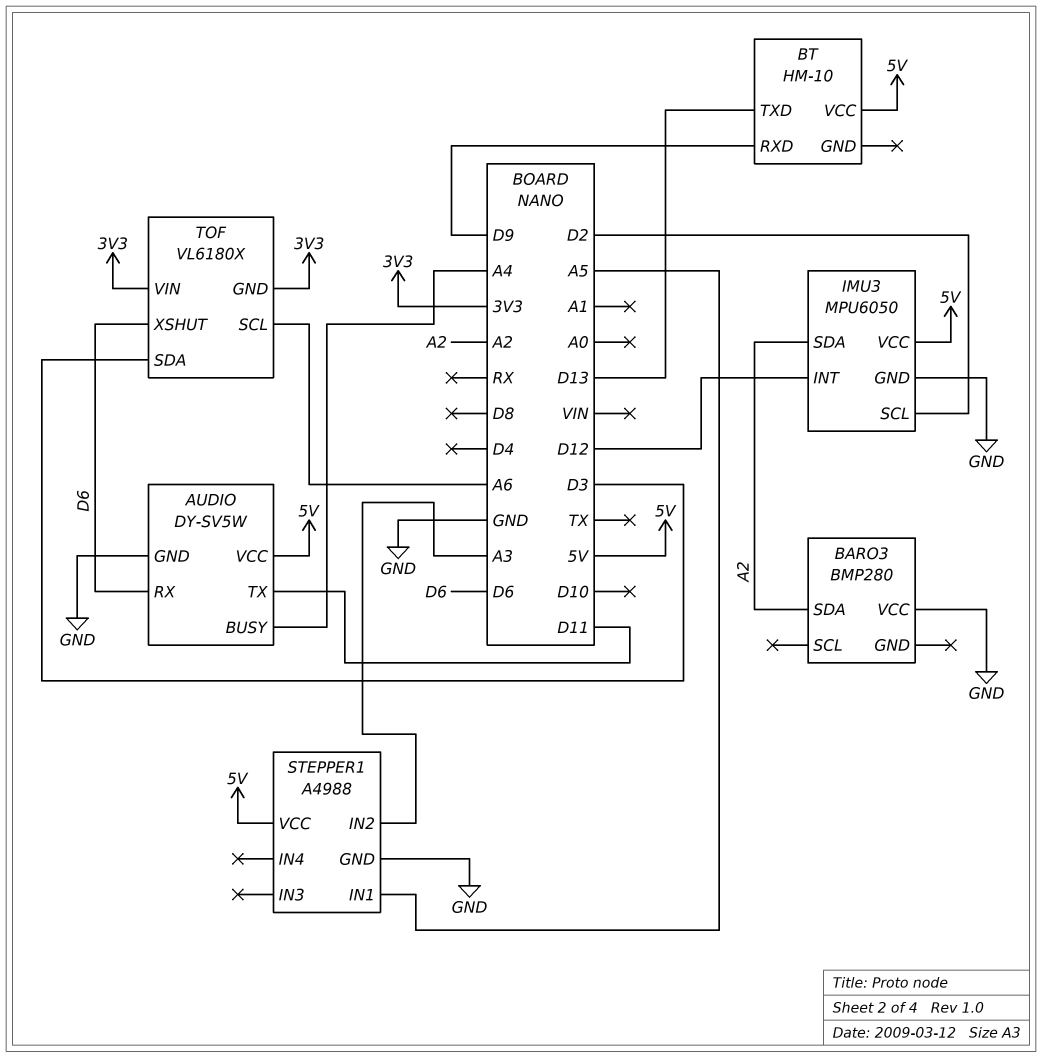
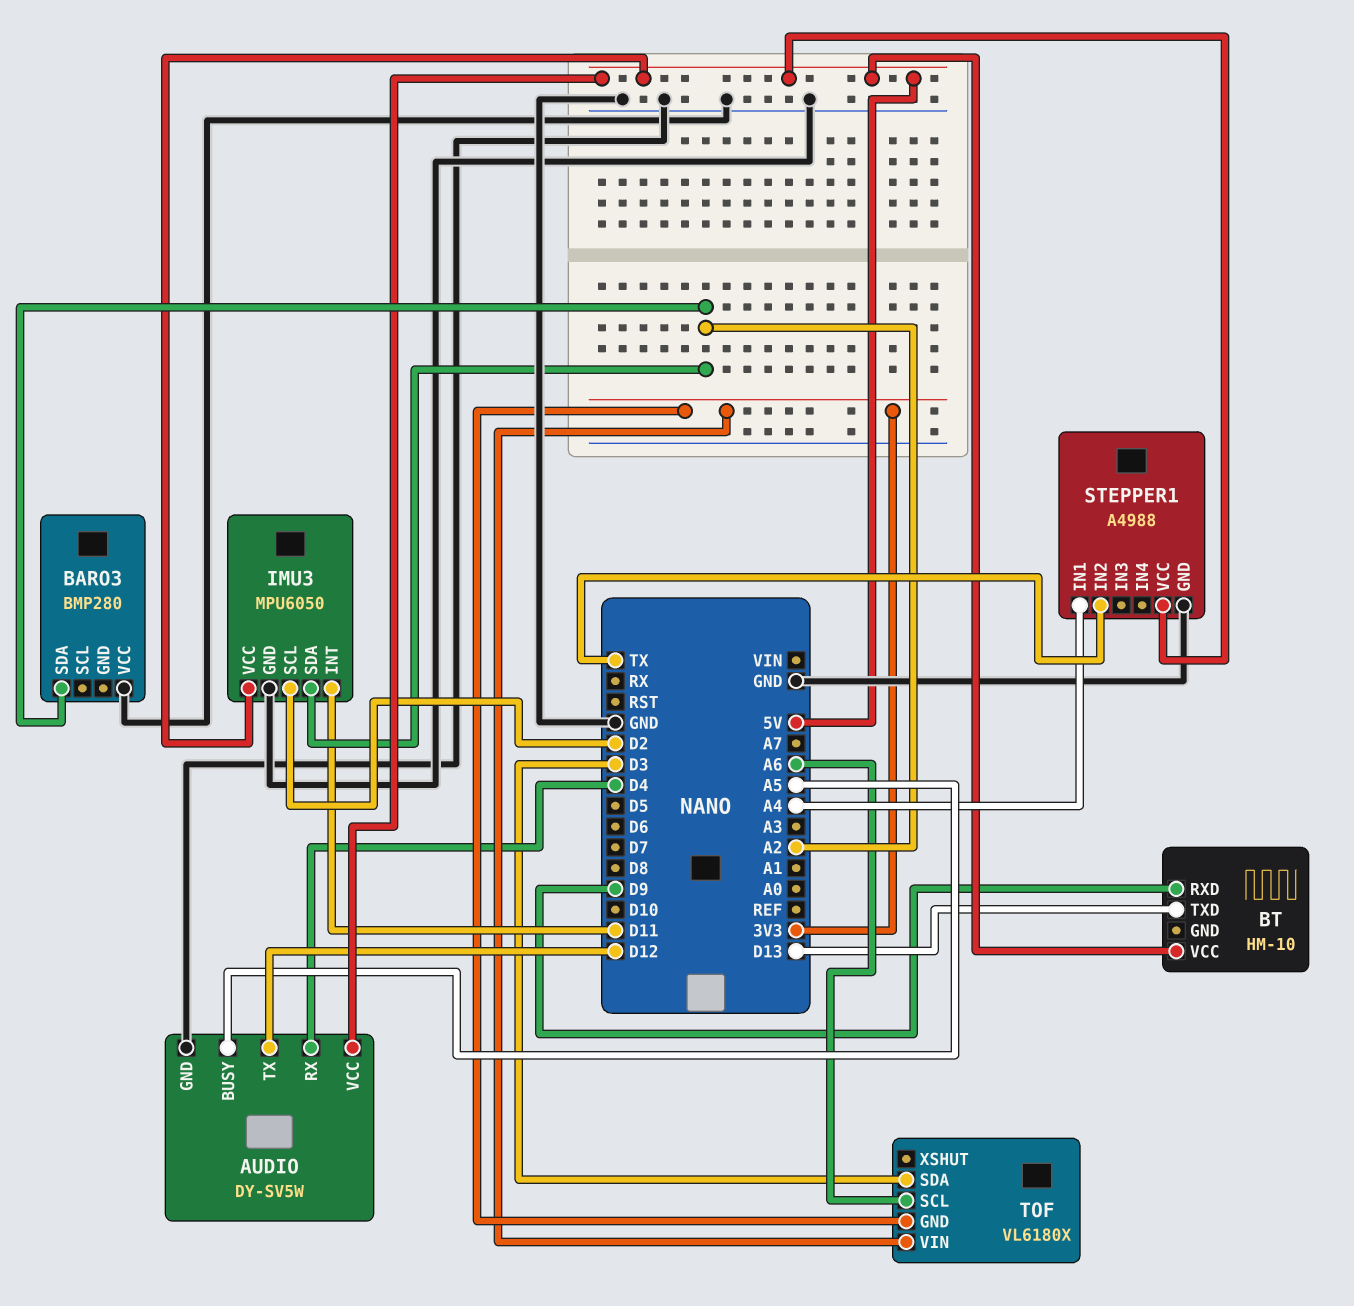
AUDIO pin BUSY: A4 -> A5
AUDIO pin RX: D6 -> D4
AUDIO pin TX: D11 -> D12
IMU3 pin INT: D12 -> D11
STEPPER1 pin IN1: A5 -> A4
STEPPER1 pin IN2: A3 -> TX
TOF pin XSHUT: D6 -> none

